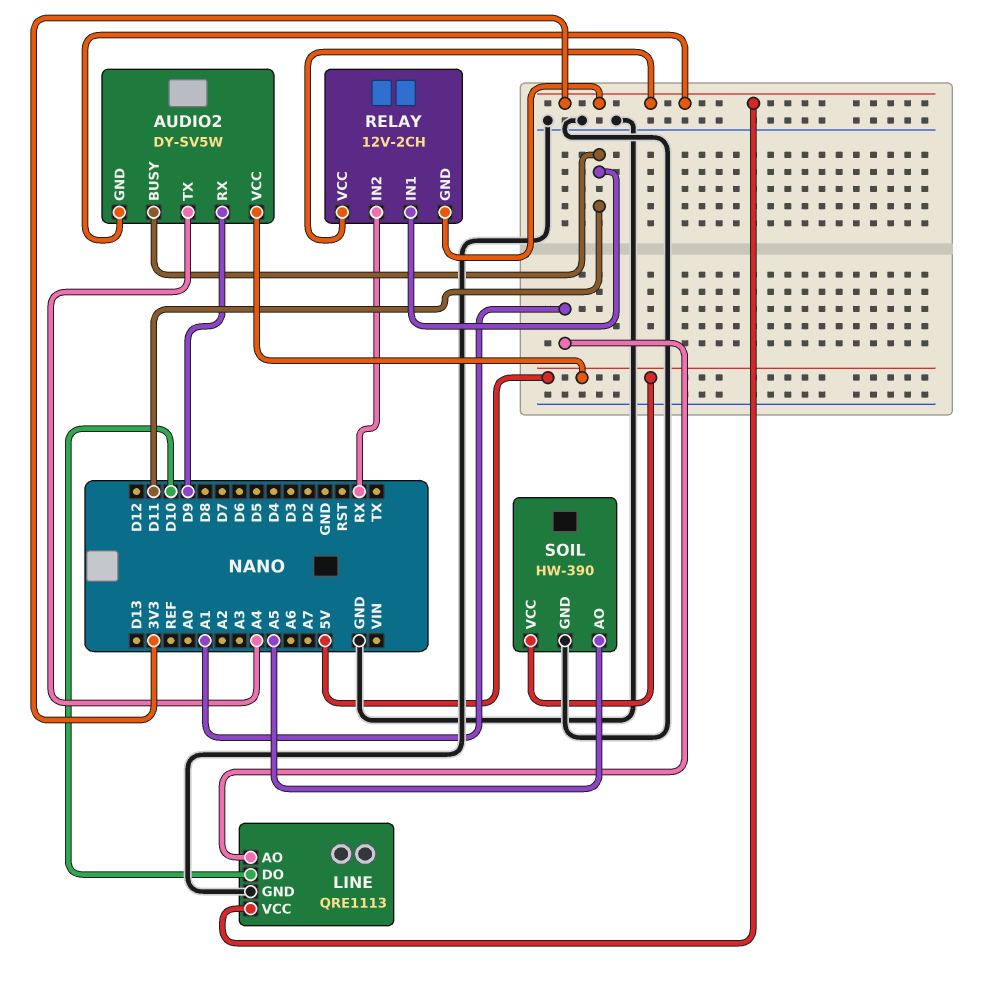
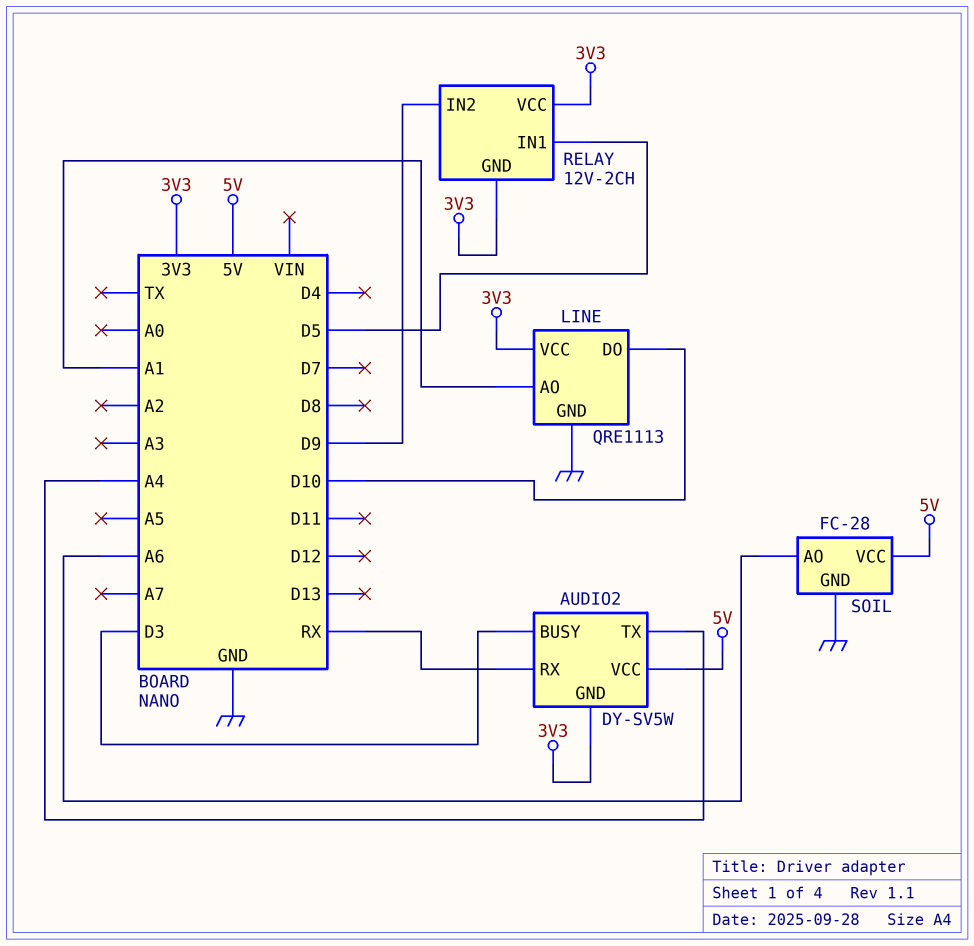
AUDIO2 pin BUSY: D11 -> D3
AUDIO2 pin RX: D9 -> RX
RELAY pin IN1: D11 -> D5
RELAY pin IN2: RX -> D9
SOIL: HW-390 -> FC-28
SOIL pin AO: A5 -> A6

